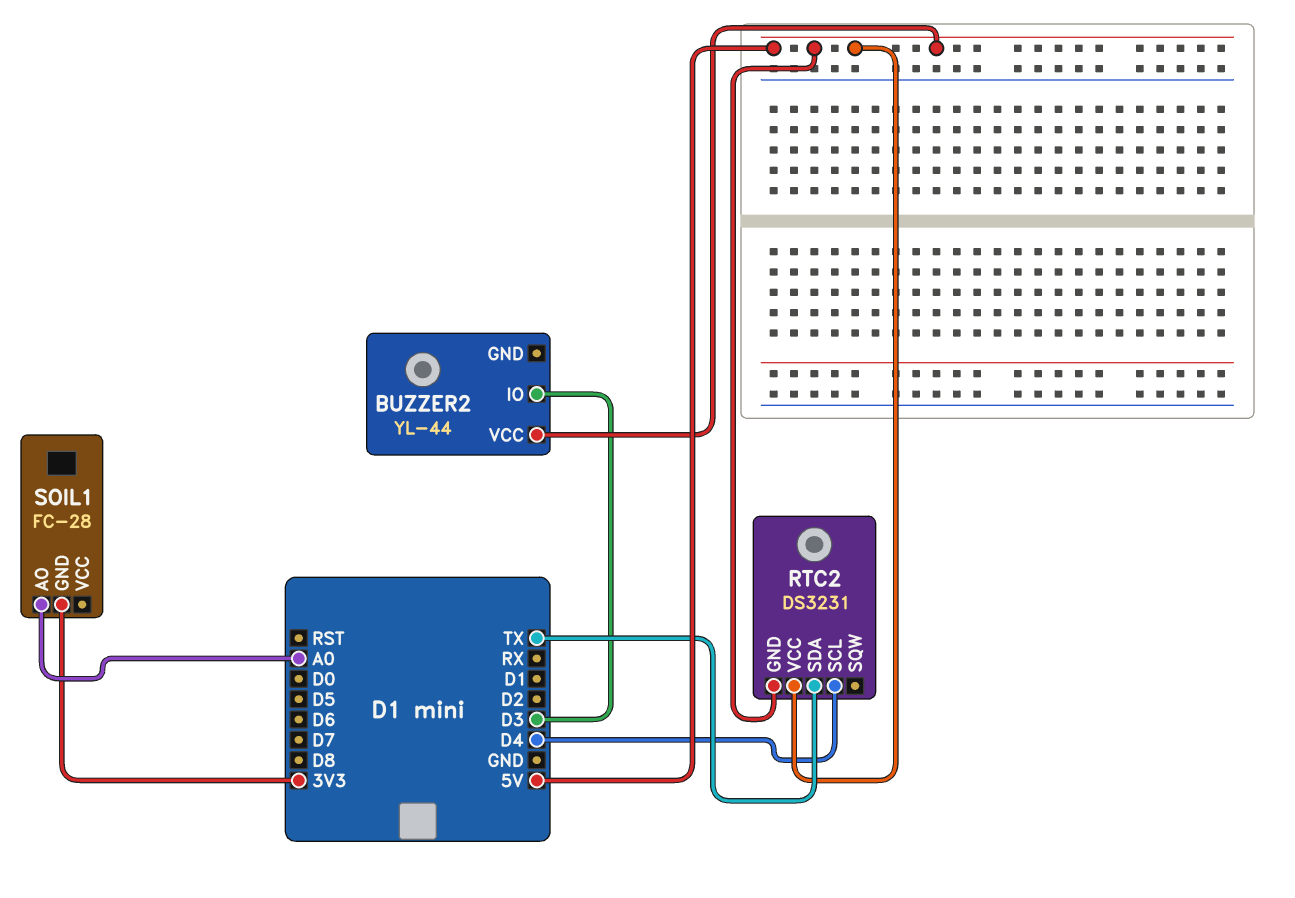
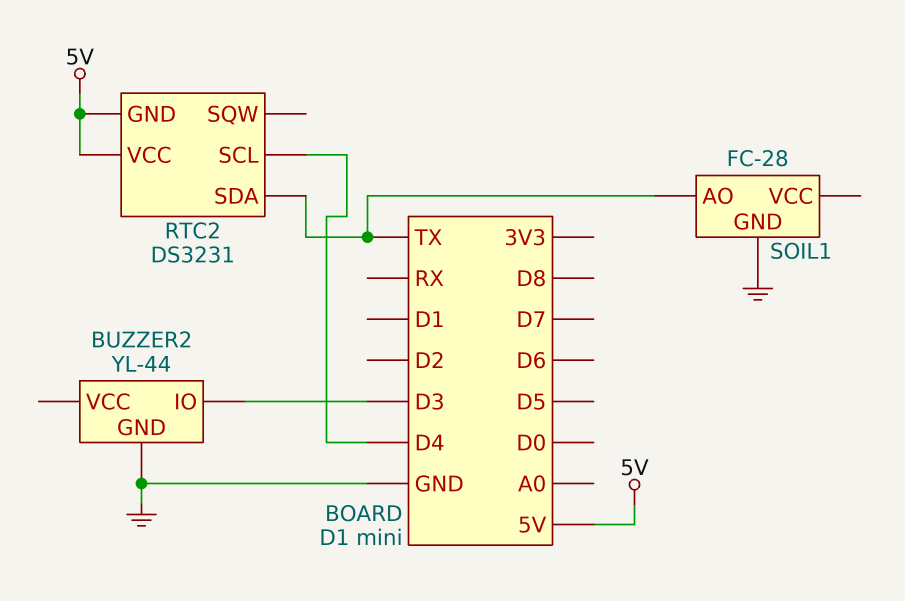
BUZZER2 pin GND: none -> GND
BUZZER2 pin VCC: 5V -> none
SOIL1 pin AO: A0 -> TX
SOIL1 pin GND: 3V3 -> GND

